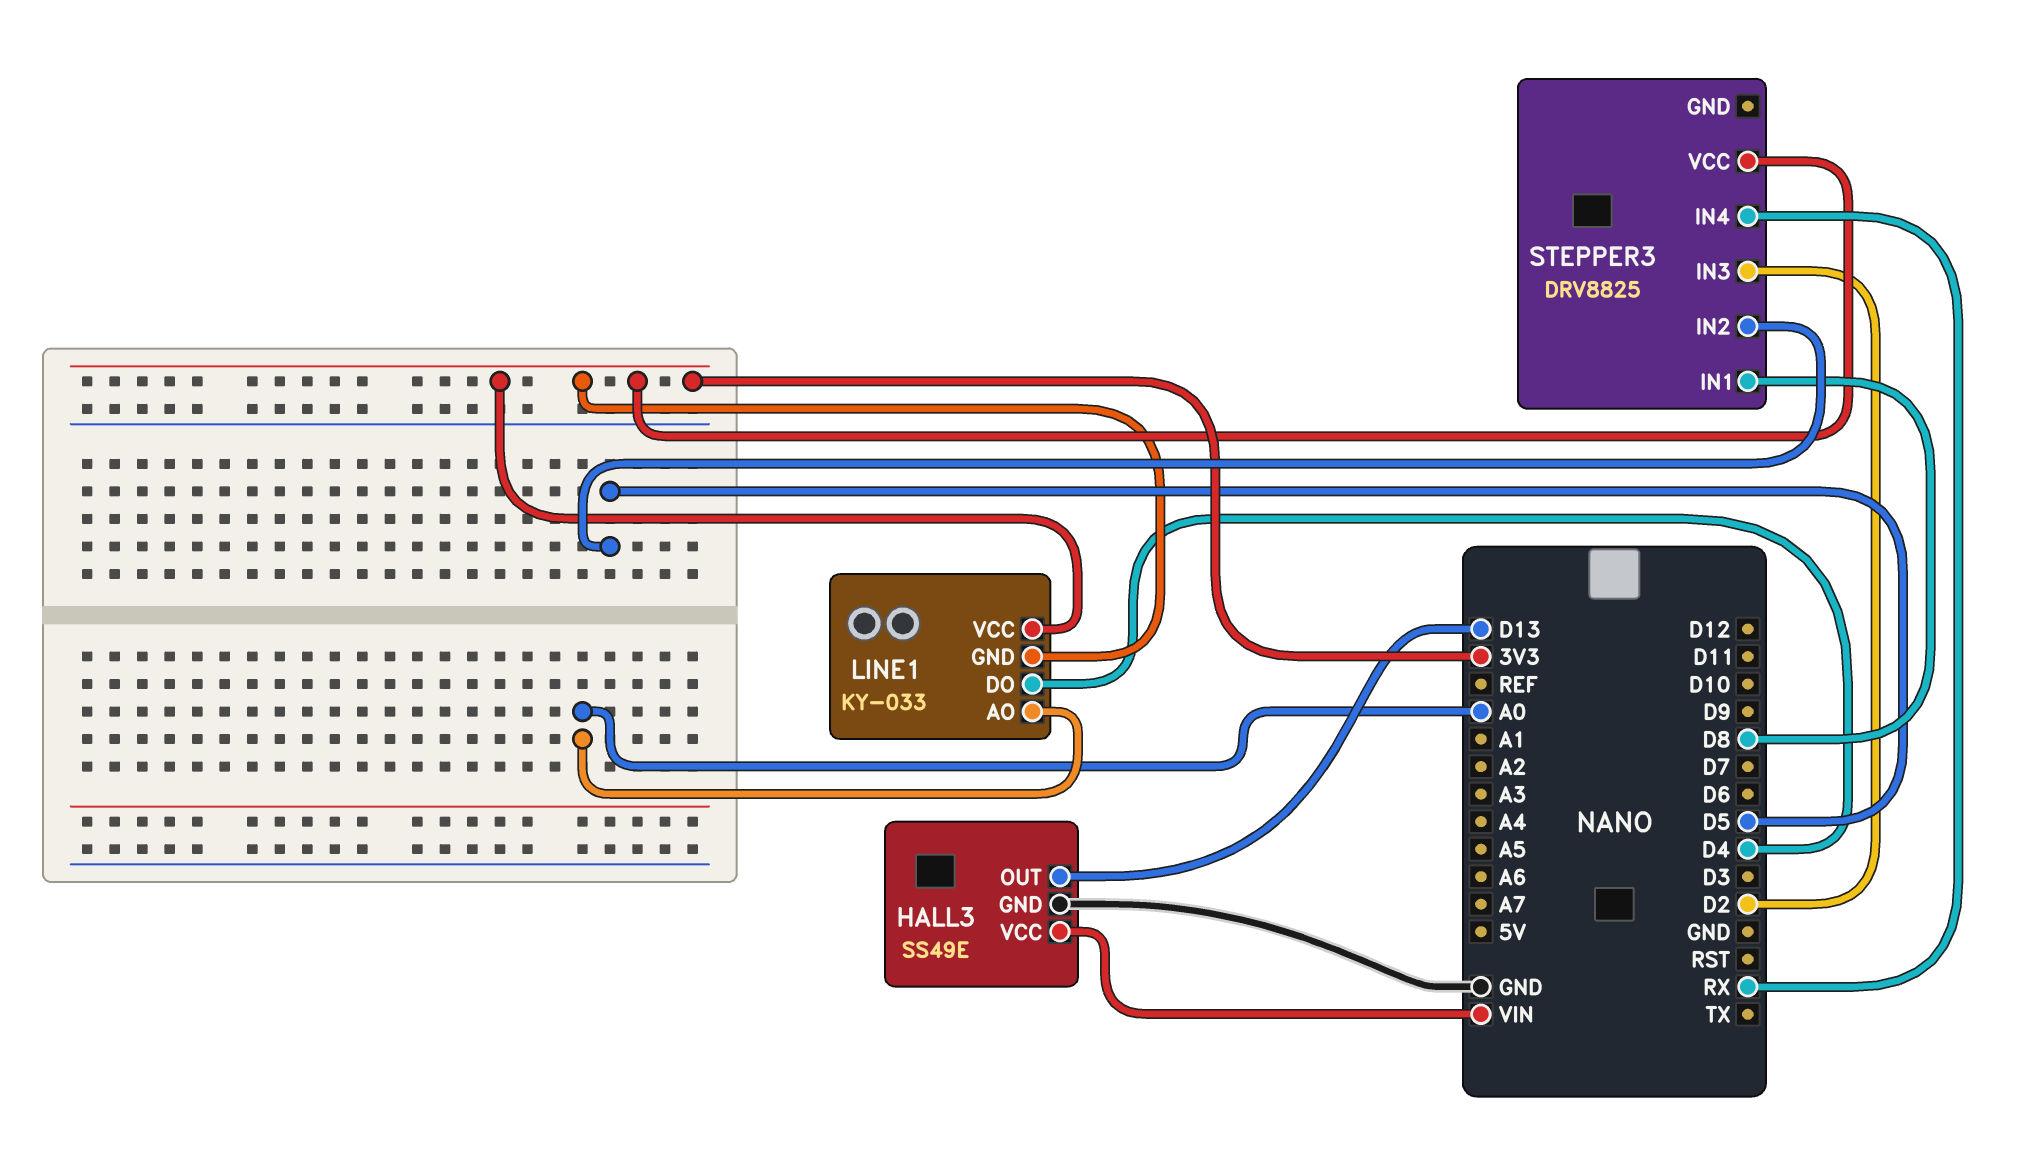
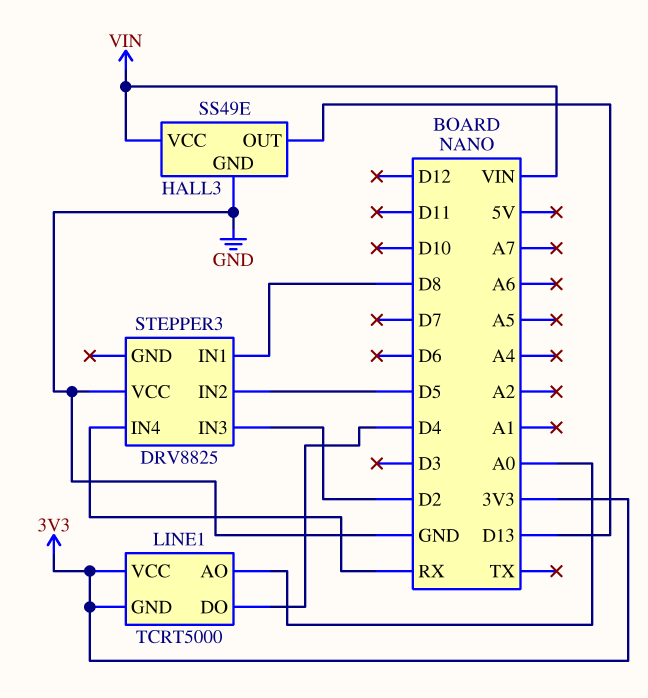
LINE1: KY-033 -> TCRT5000
STEPPER3 pin VCC: 3V3 -> GND

